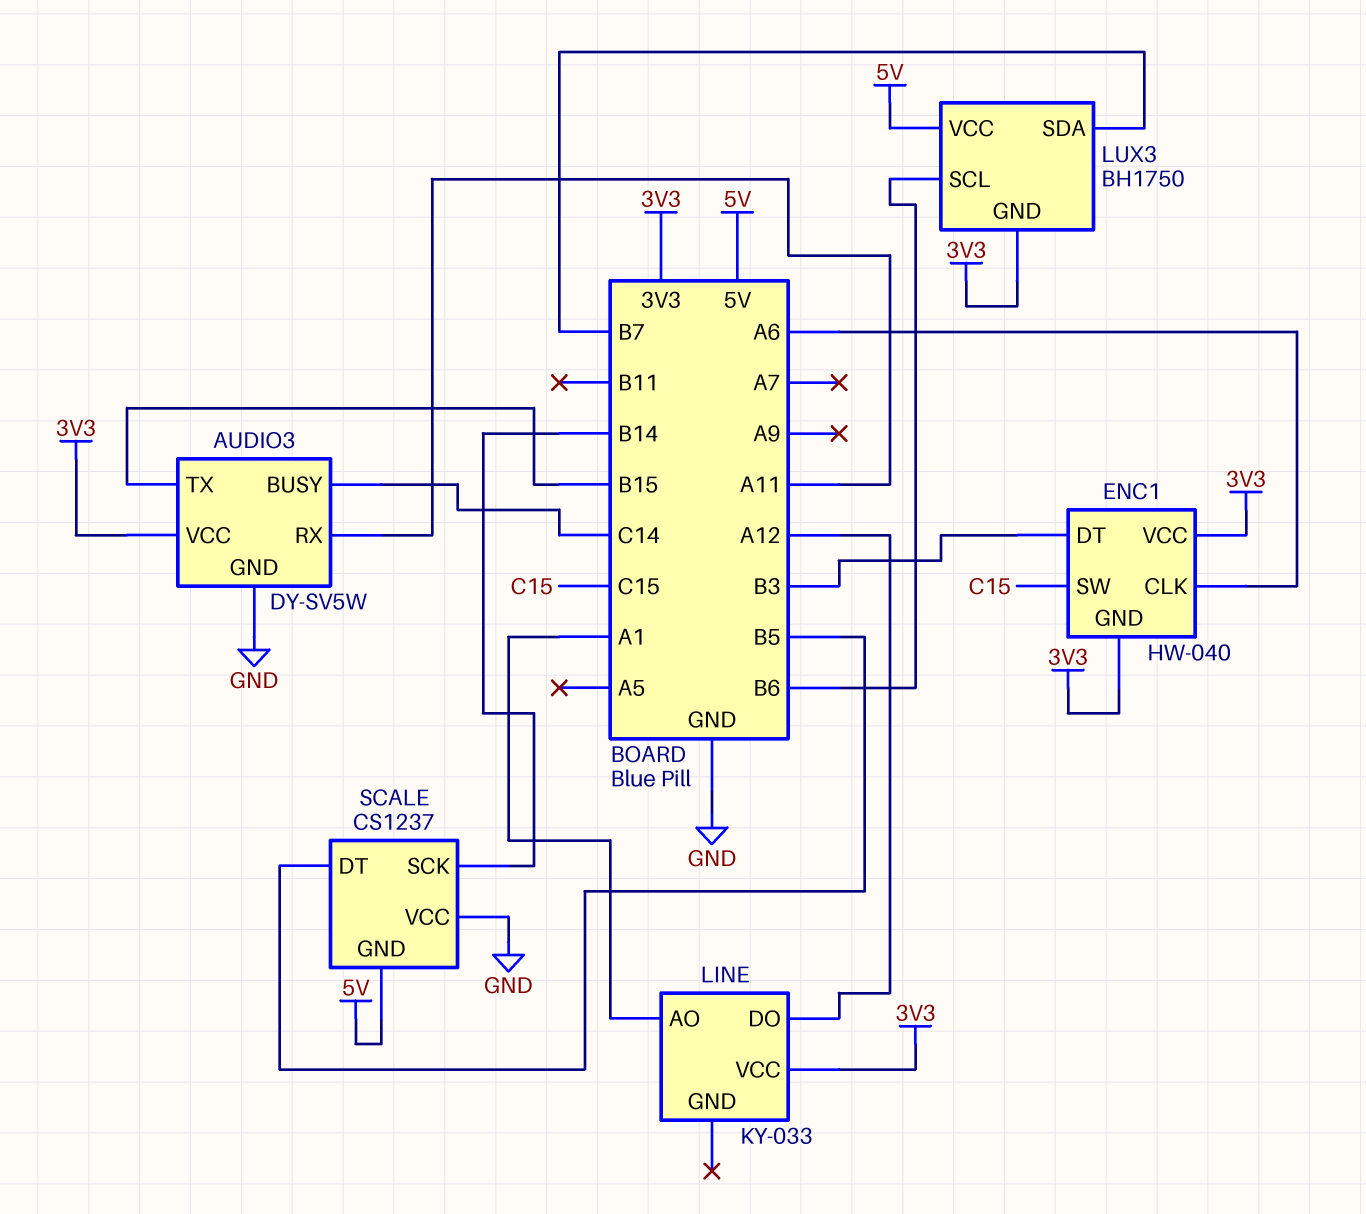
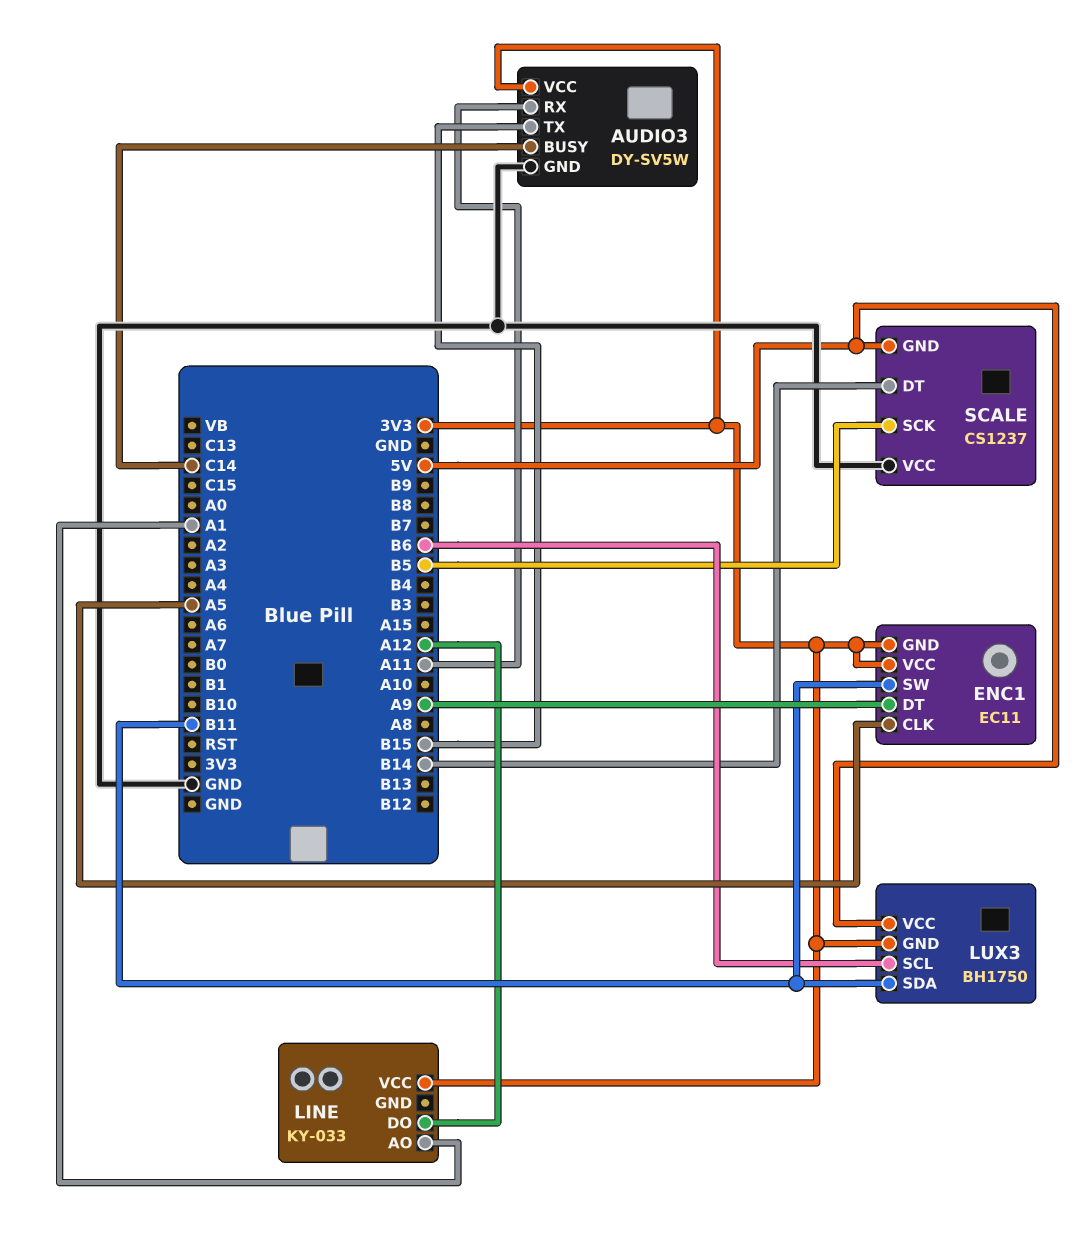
ENC1: HW-040 -> EC11
ENC1 pin CLK: A6 -> A5
ENC1 pin DT: B3 -> A9
ENC1 pin SW: C15 -> B11
LUX3 pin SDA: B7 -> B11
SCALE pin DT: B5 -> B14
SCALE pin SCK: B14 -> B5

